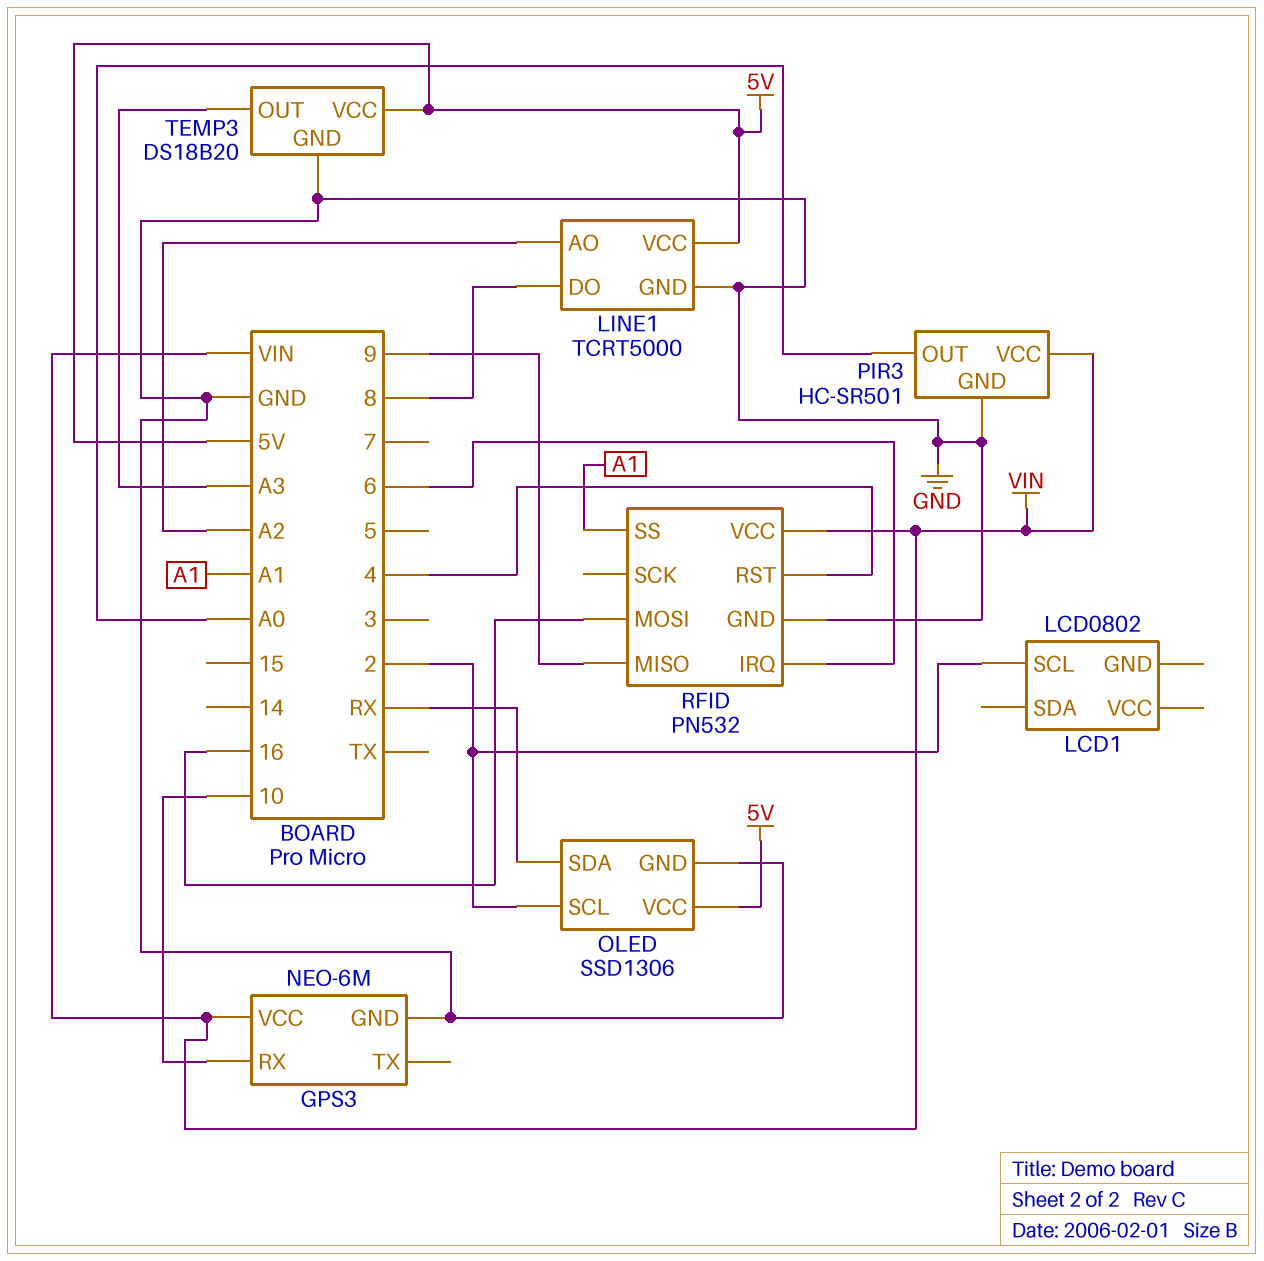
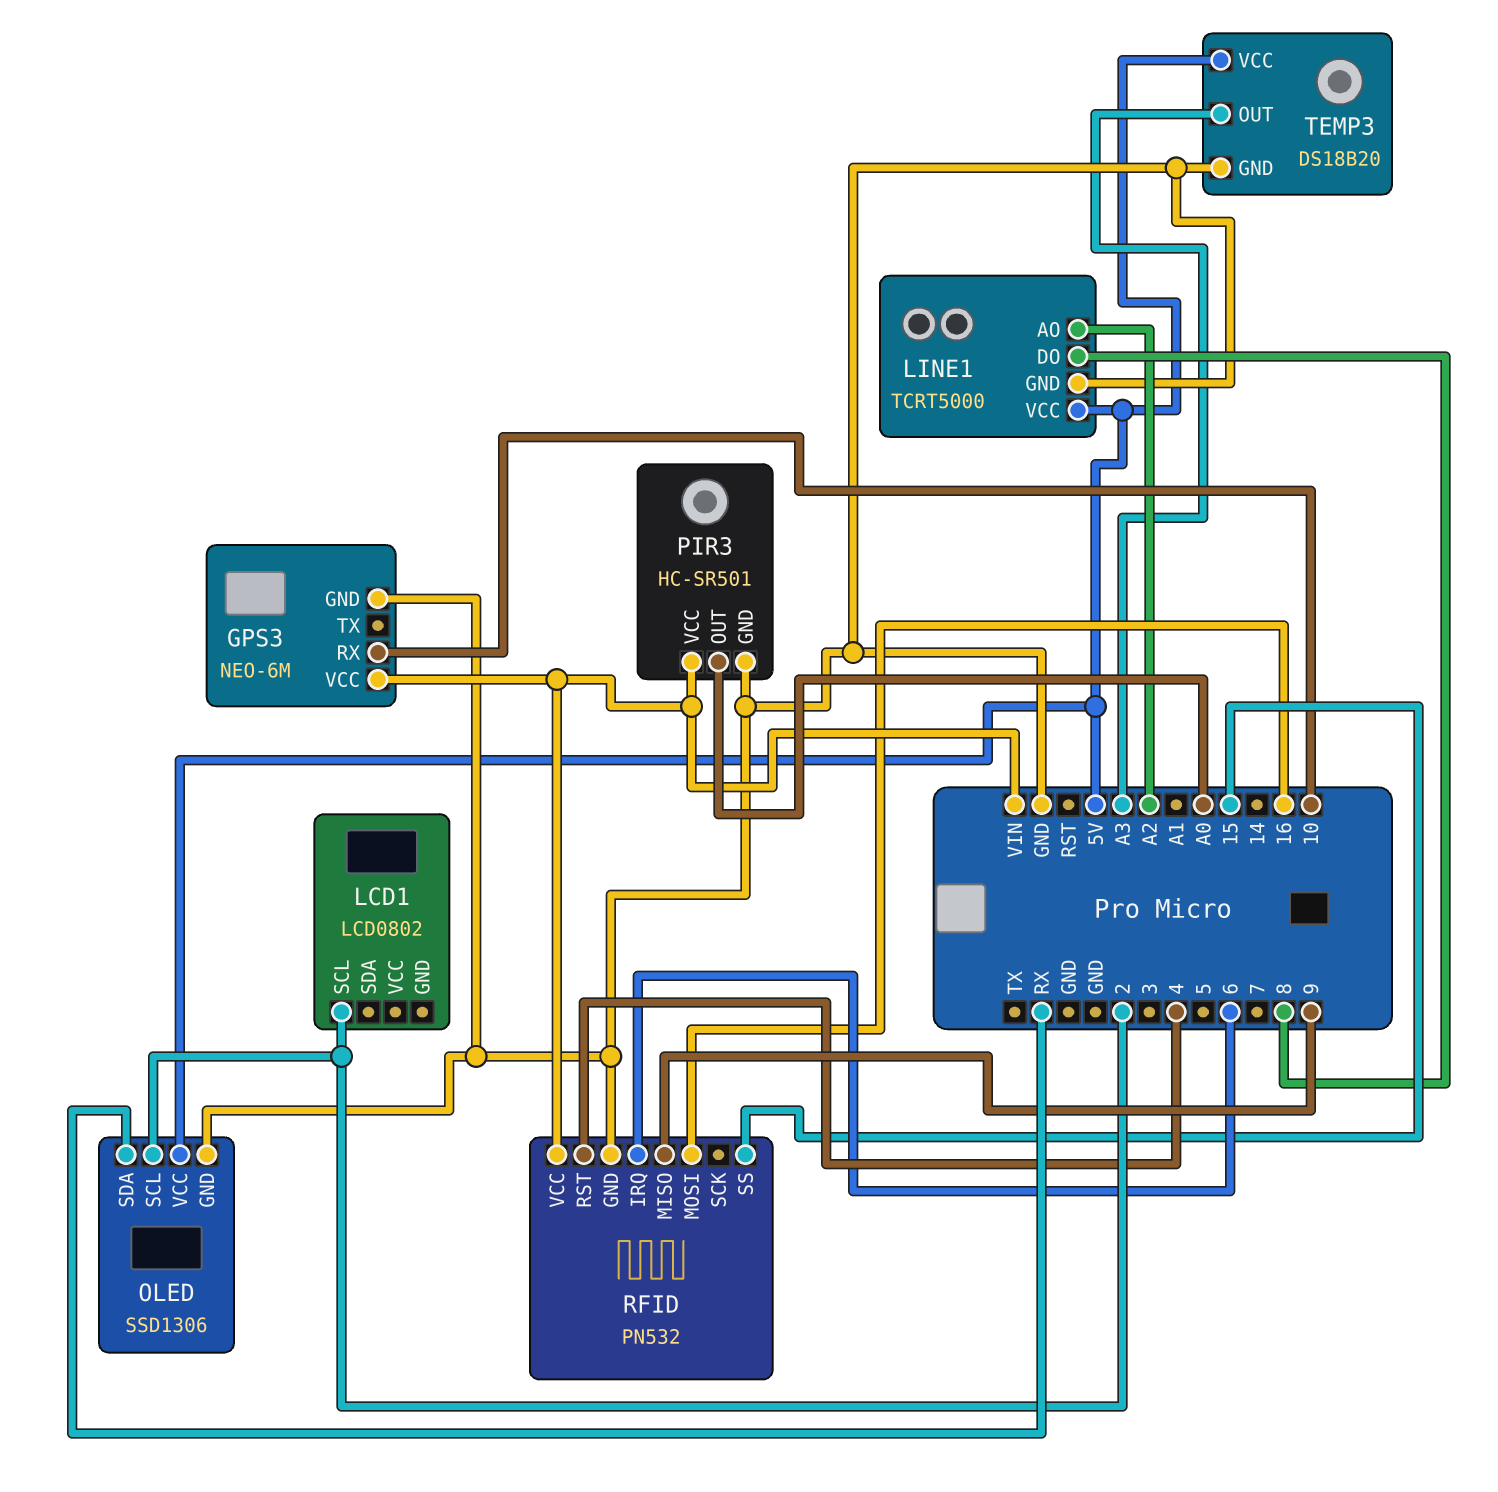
RFID pin SS: A1 -> 15

